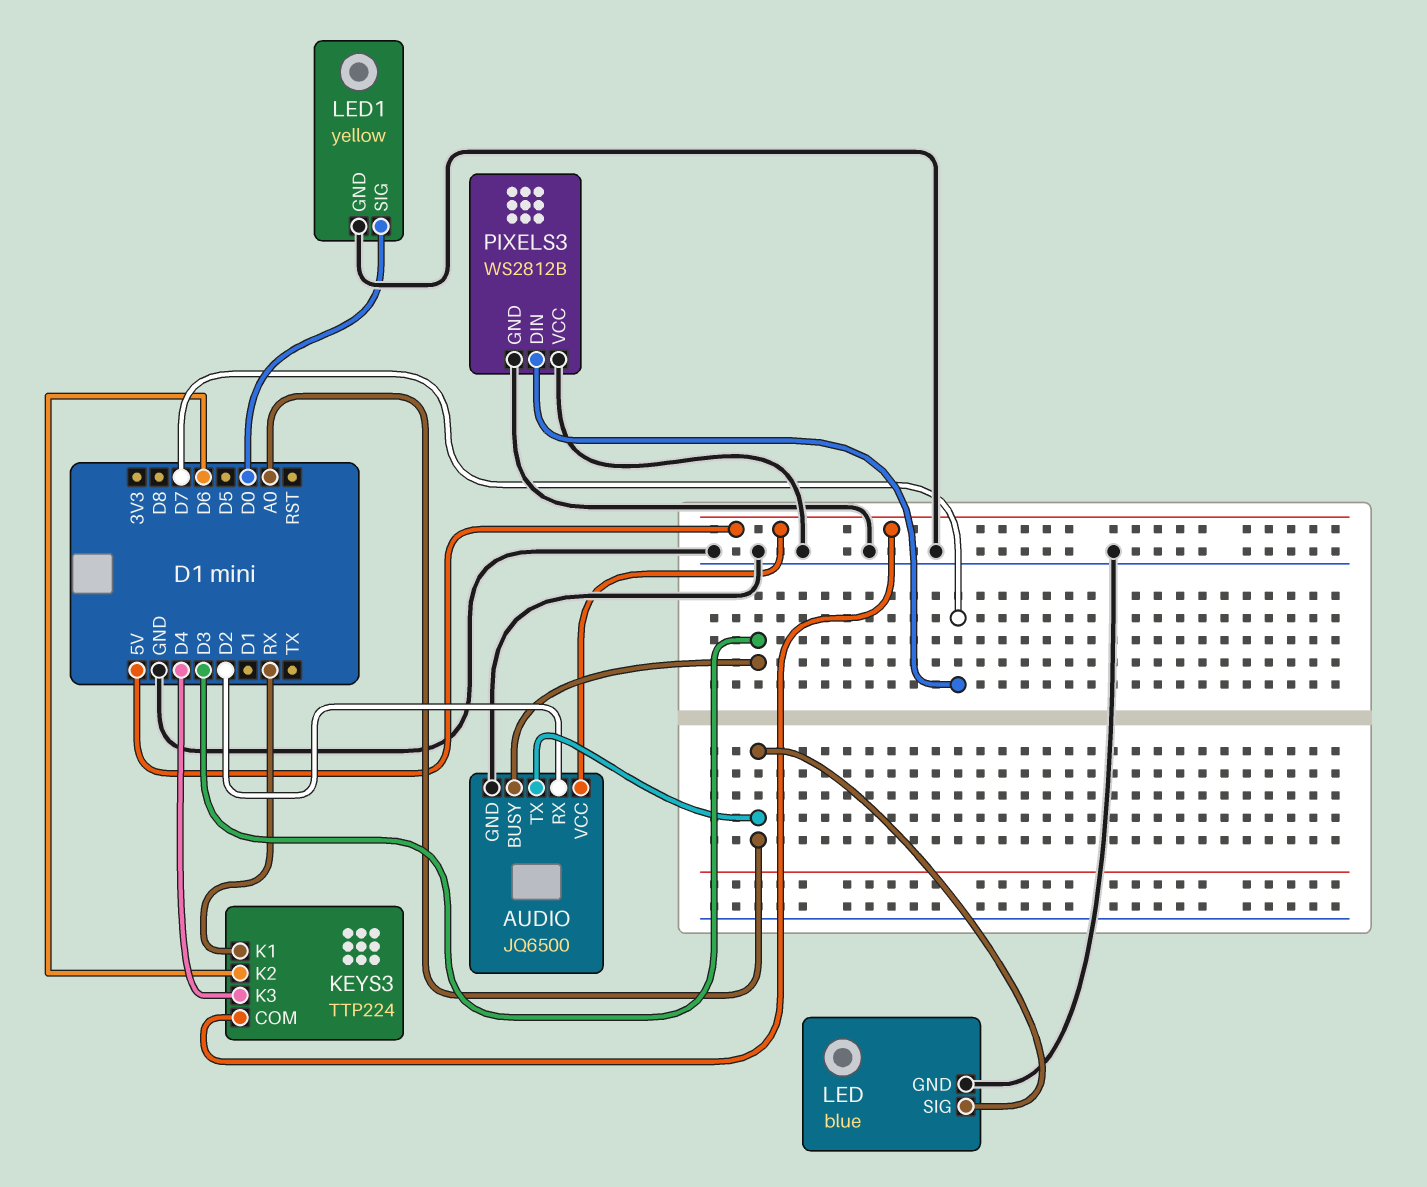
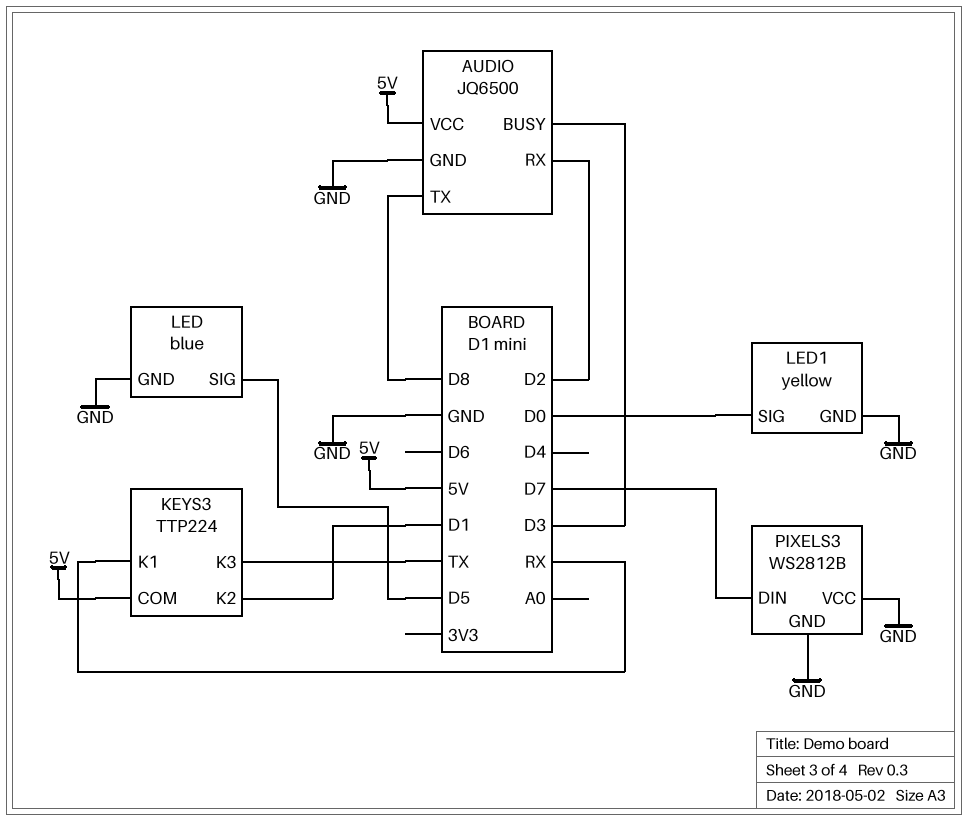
AUDIO pin TX: A0 -> D8
KEYS3 pin K2: D6 -> D1
KEYS3 pin K3: D4 -> TX
LED pin SIG: A0 -> D5

